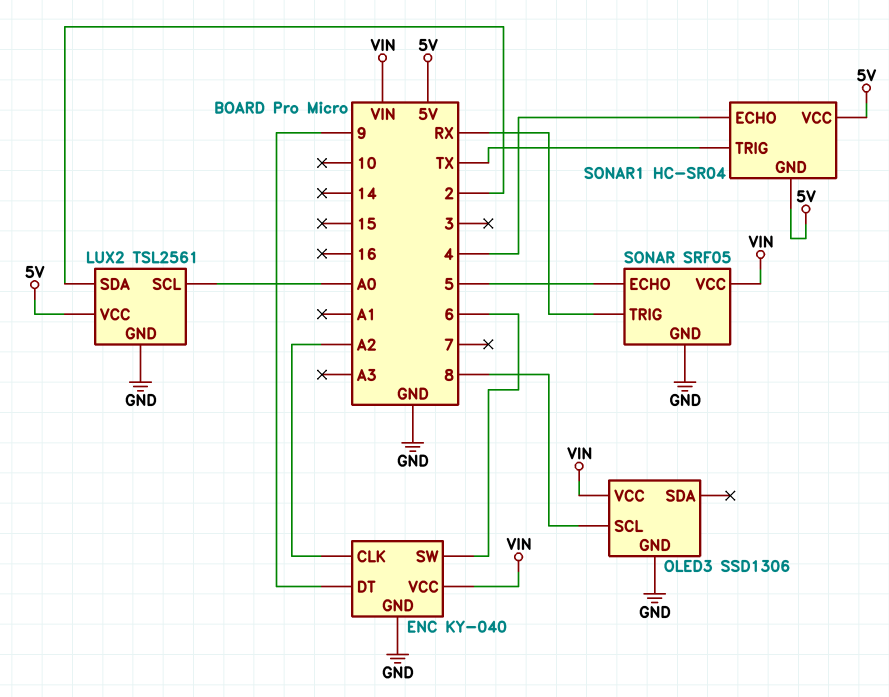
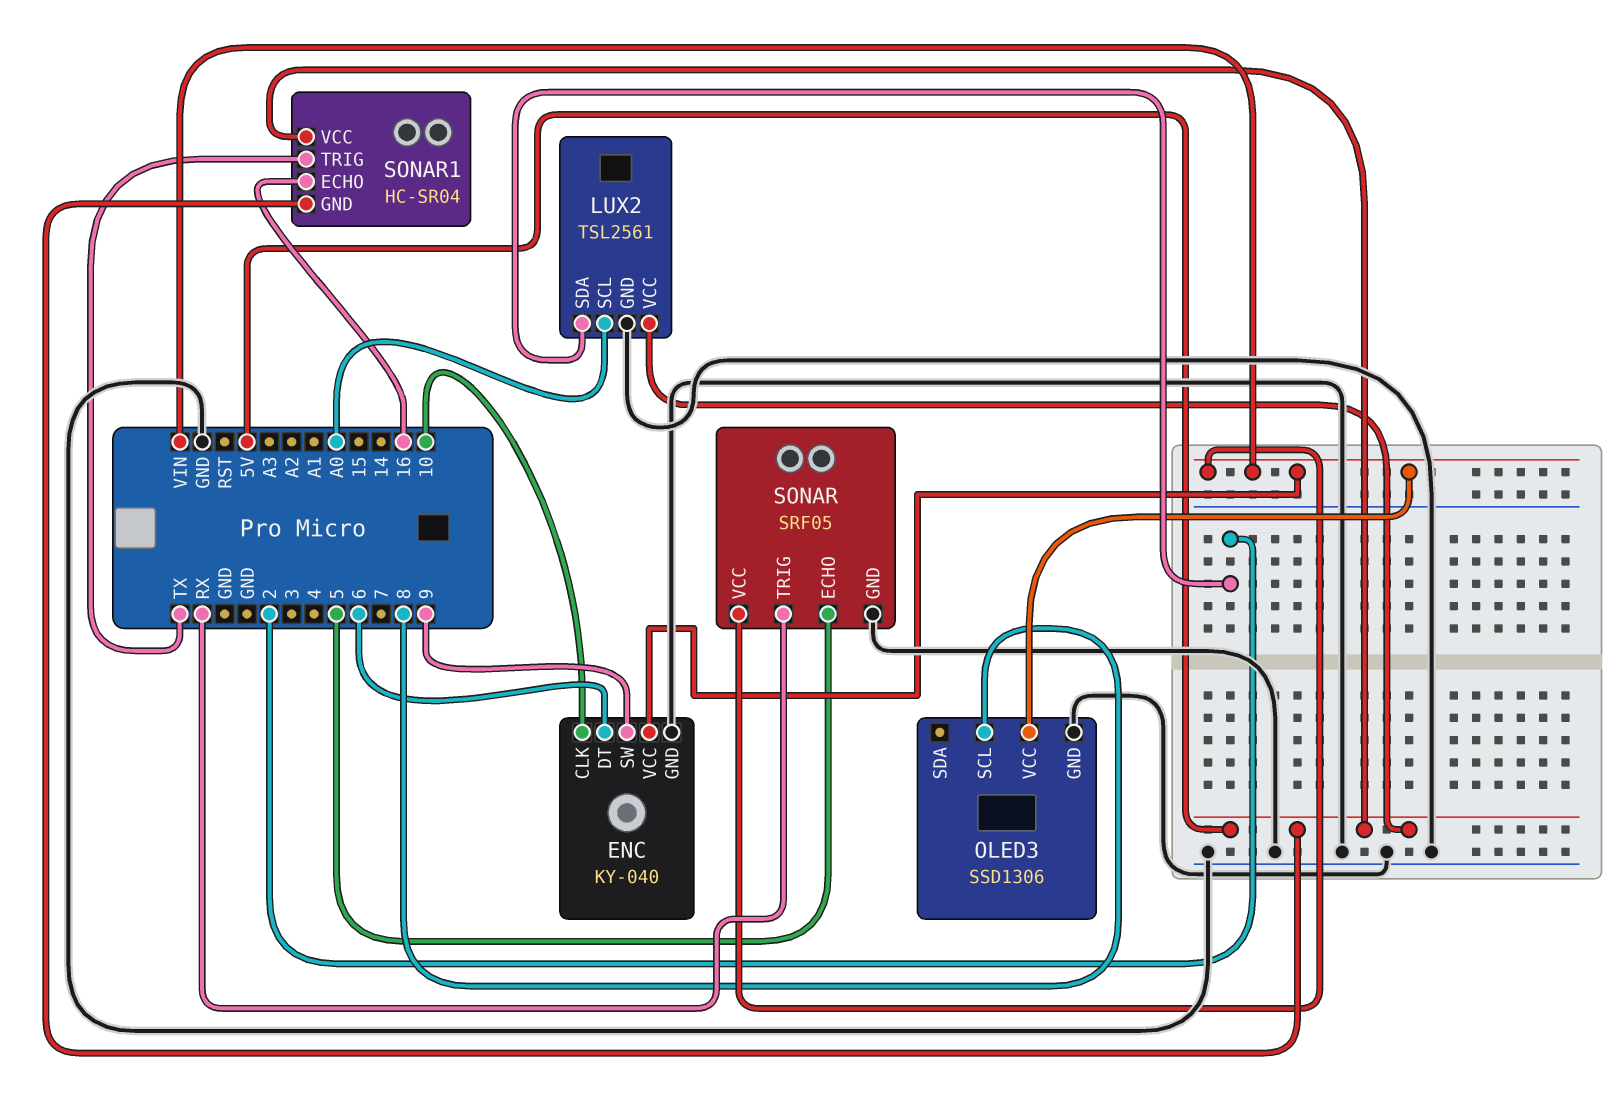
ENC pin CLK: A2 -> 10
ENC pin DT: 9 -> 6
ENC pin SW: 6 -> 9
SONAR1 pin ECHO: 4 -> 16

